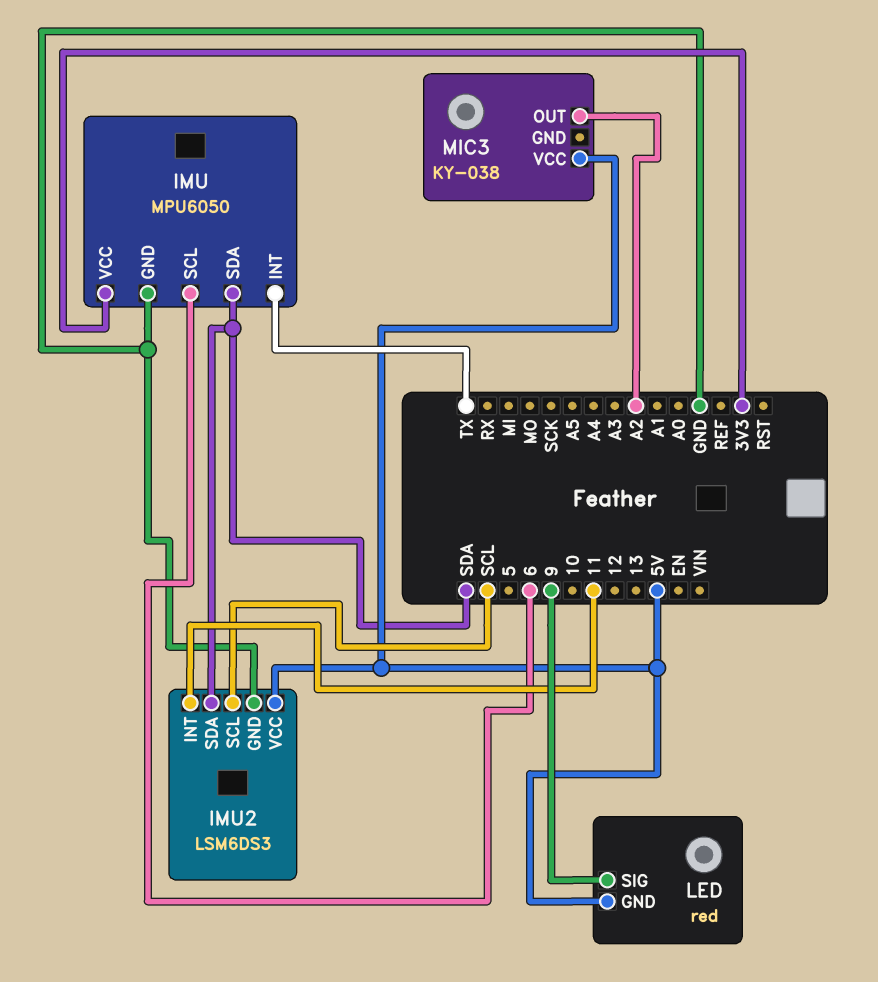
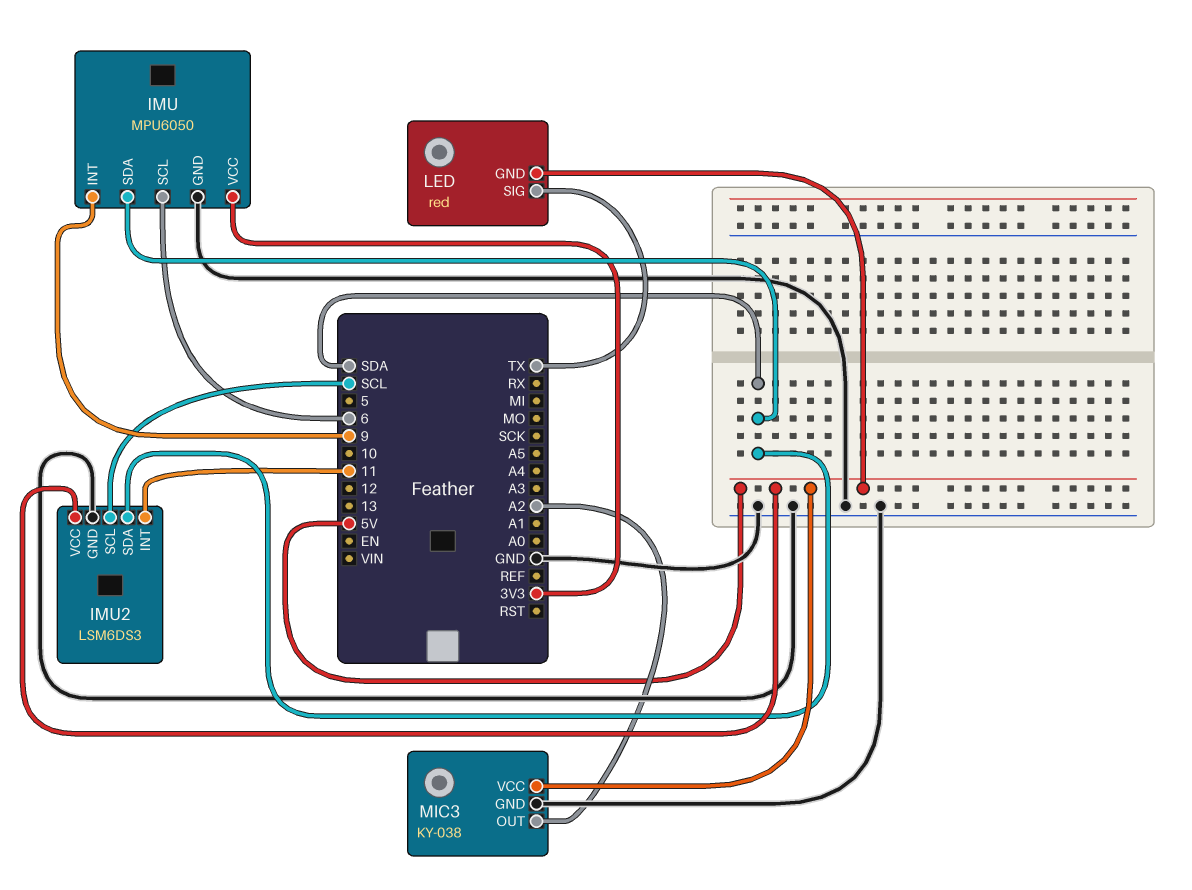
IMU pin INT: TX -> 9
LED pin SIG: 9 -> TX
MIC3 pin GND: none -> GND

